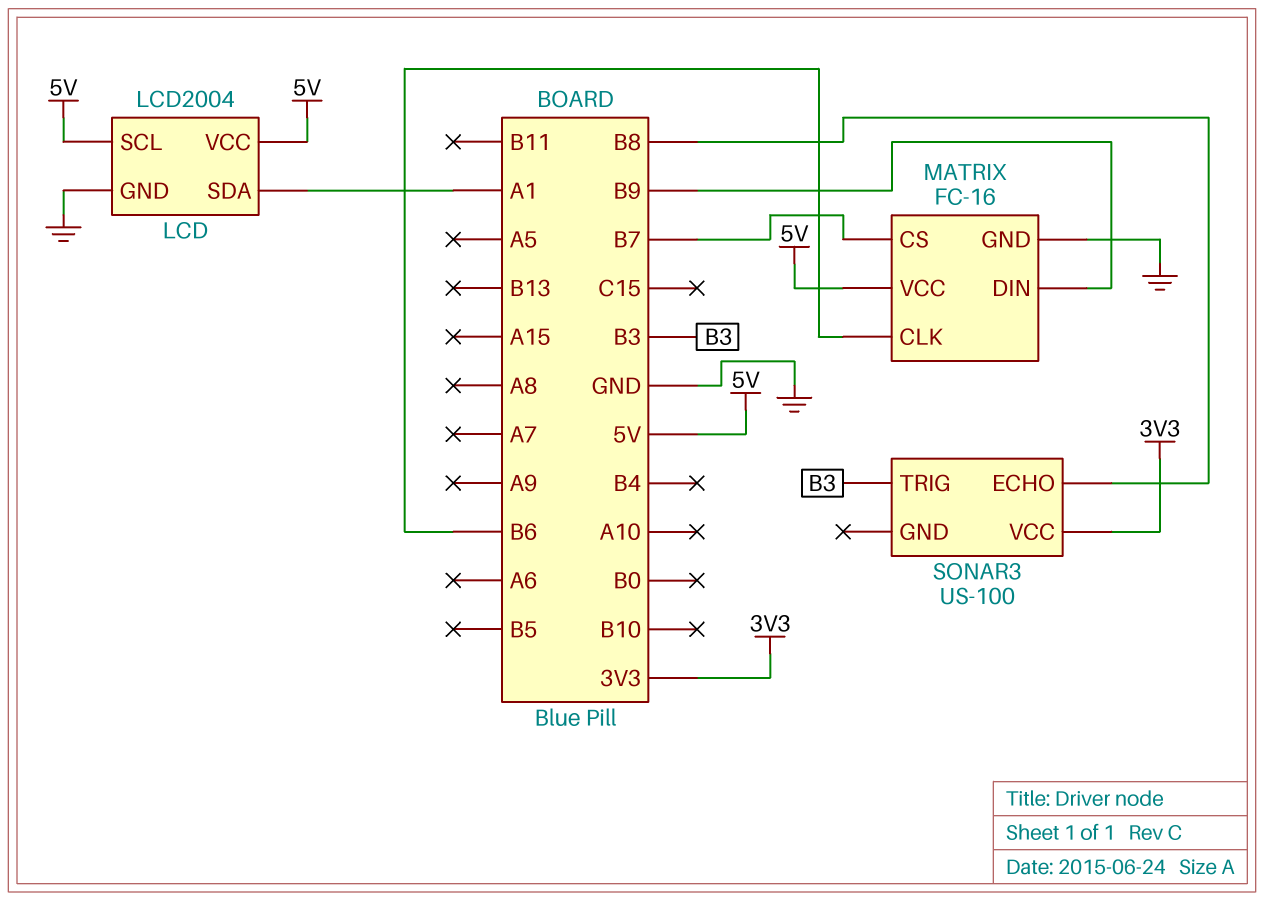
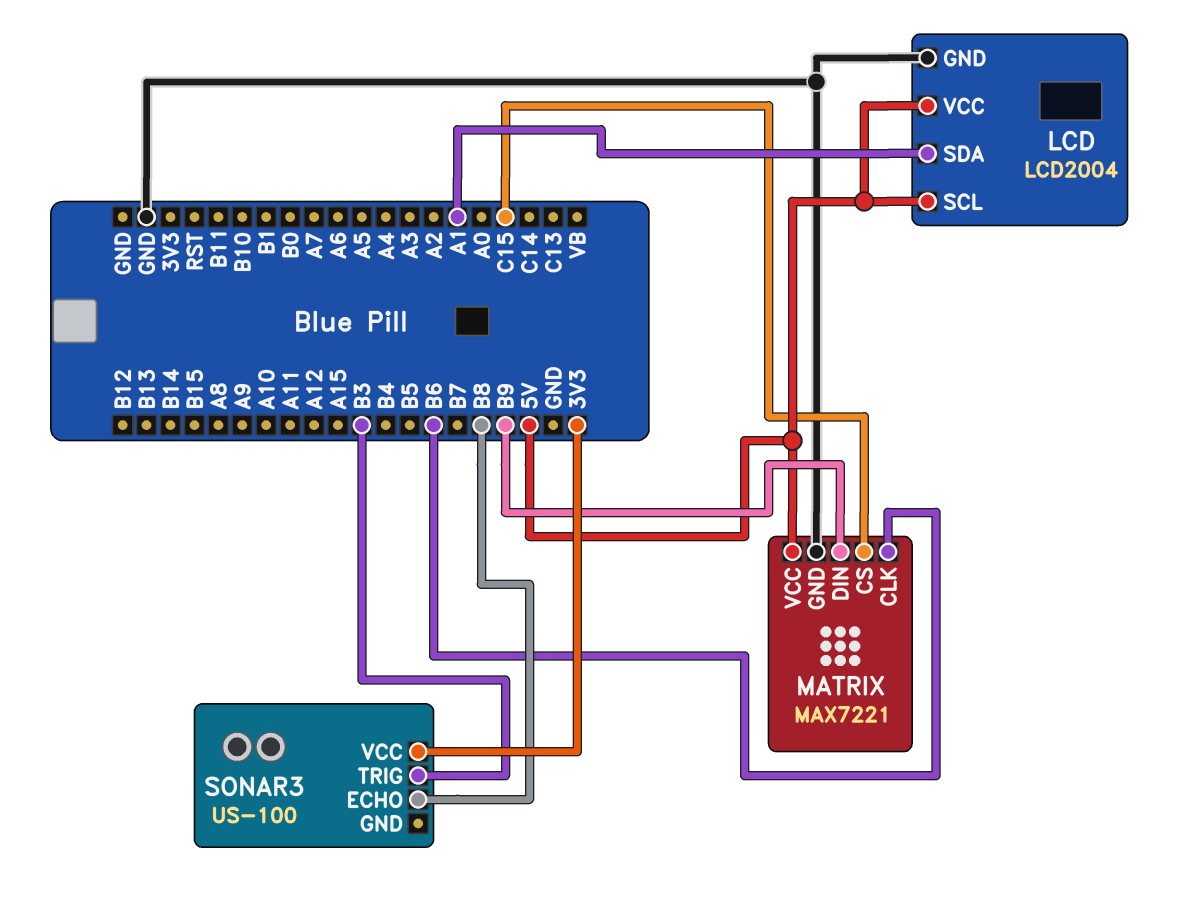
MATRIX: FC-16 -> MAX7221
MATRIX pin CS: B7 -> C15

